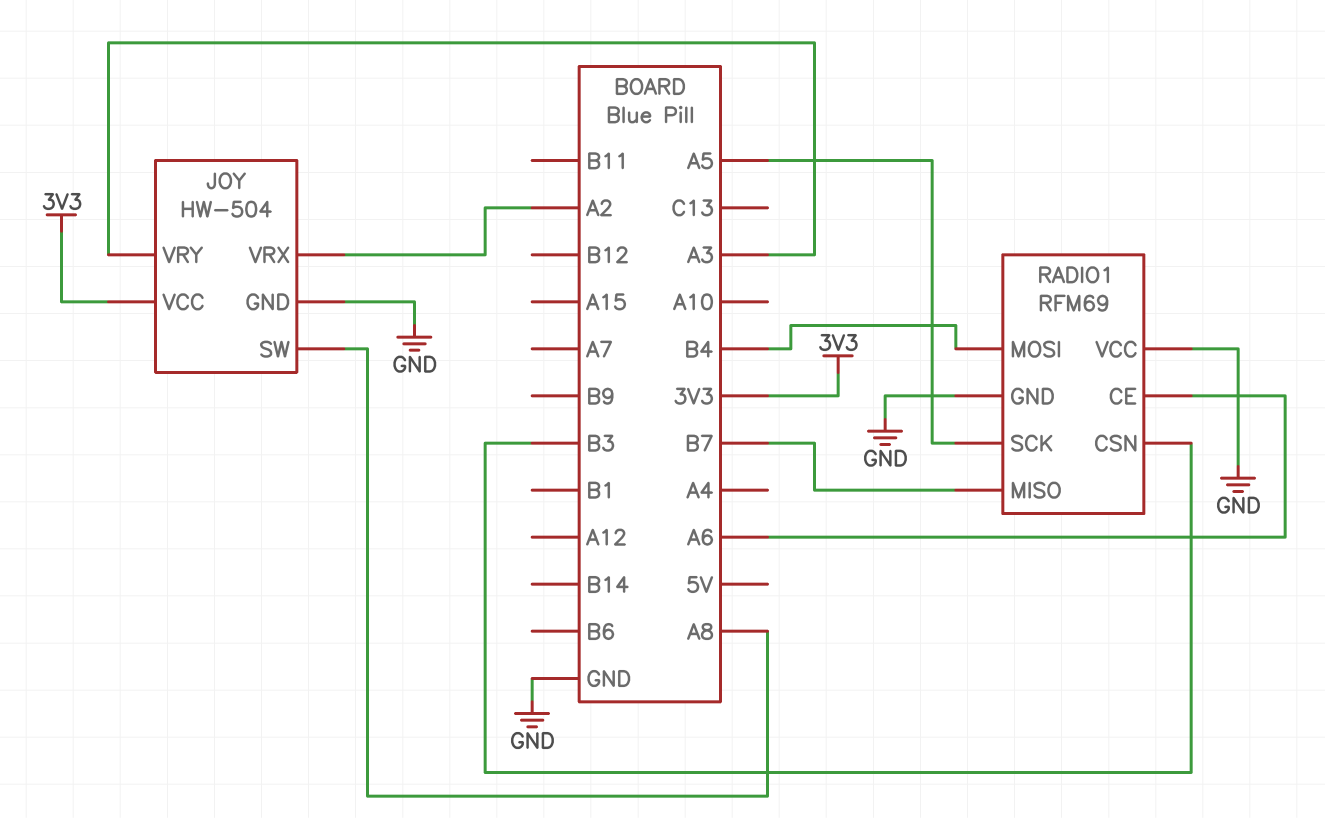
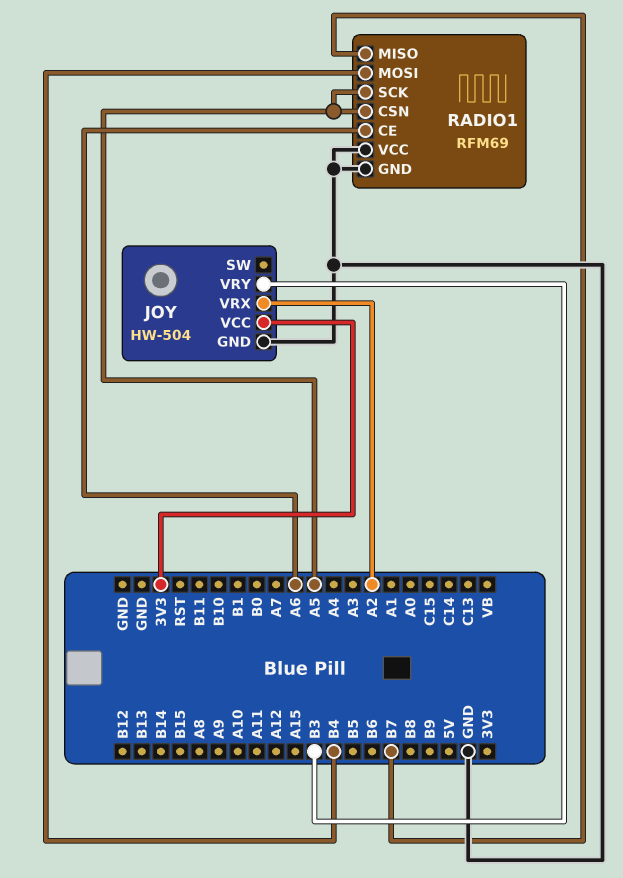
JOY pin SW: A8 -> none
JOY pin VRY: A3 -> B3
RADIO1 pin CSN: B3 -> A5

